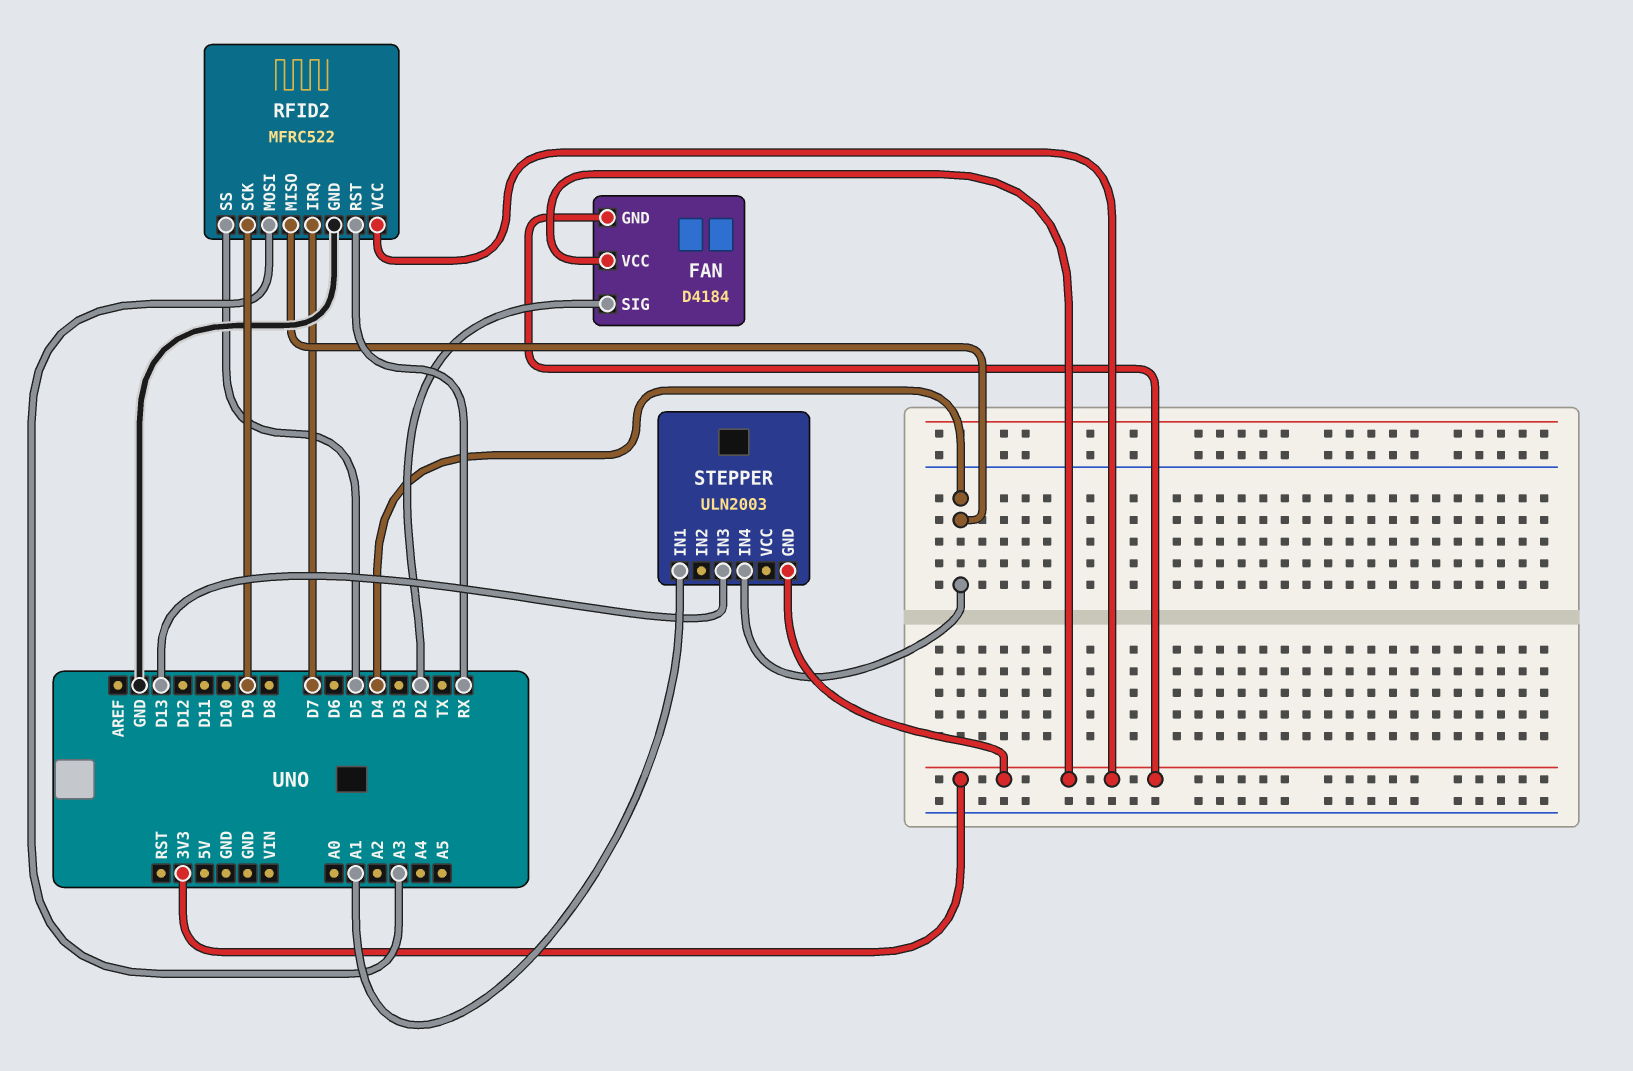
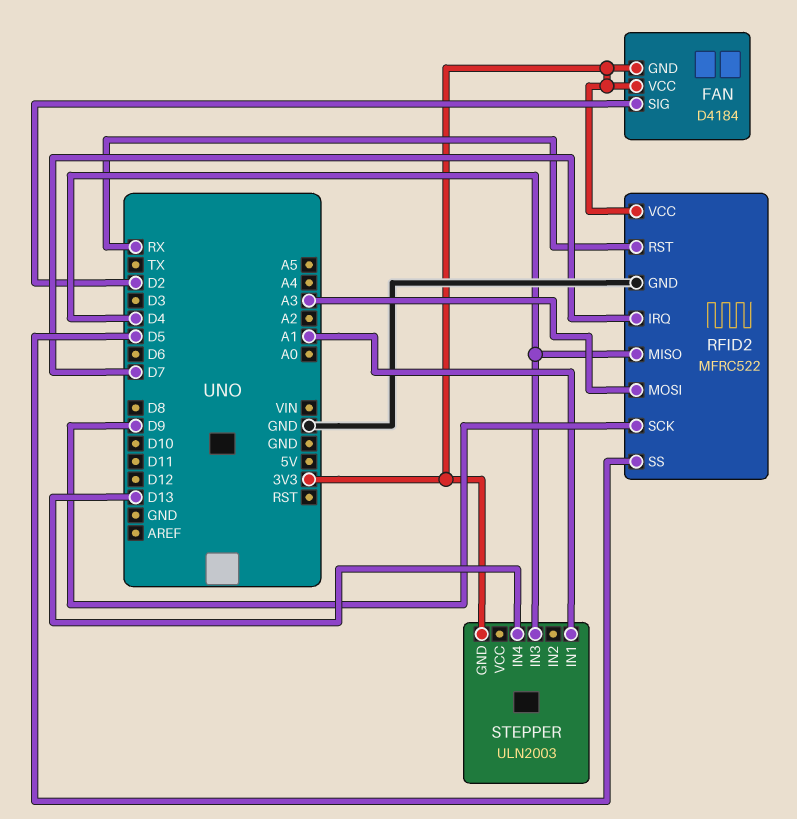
STEPPER pin IN3: D13 -> D4
STEPPER pin IN4: D4 -> D13

